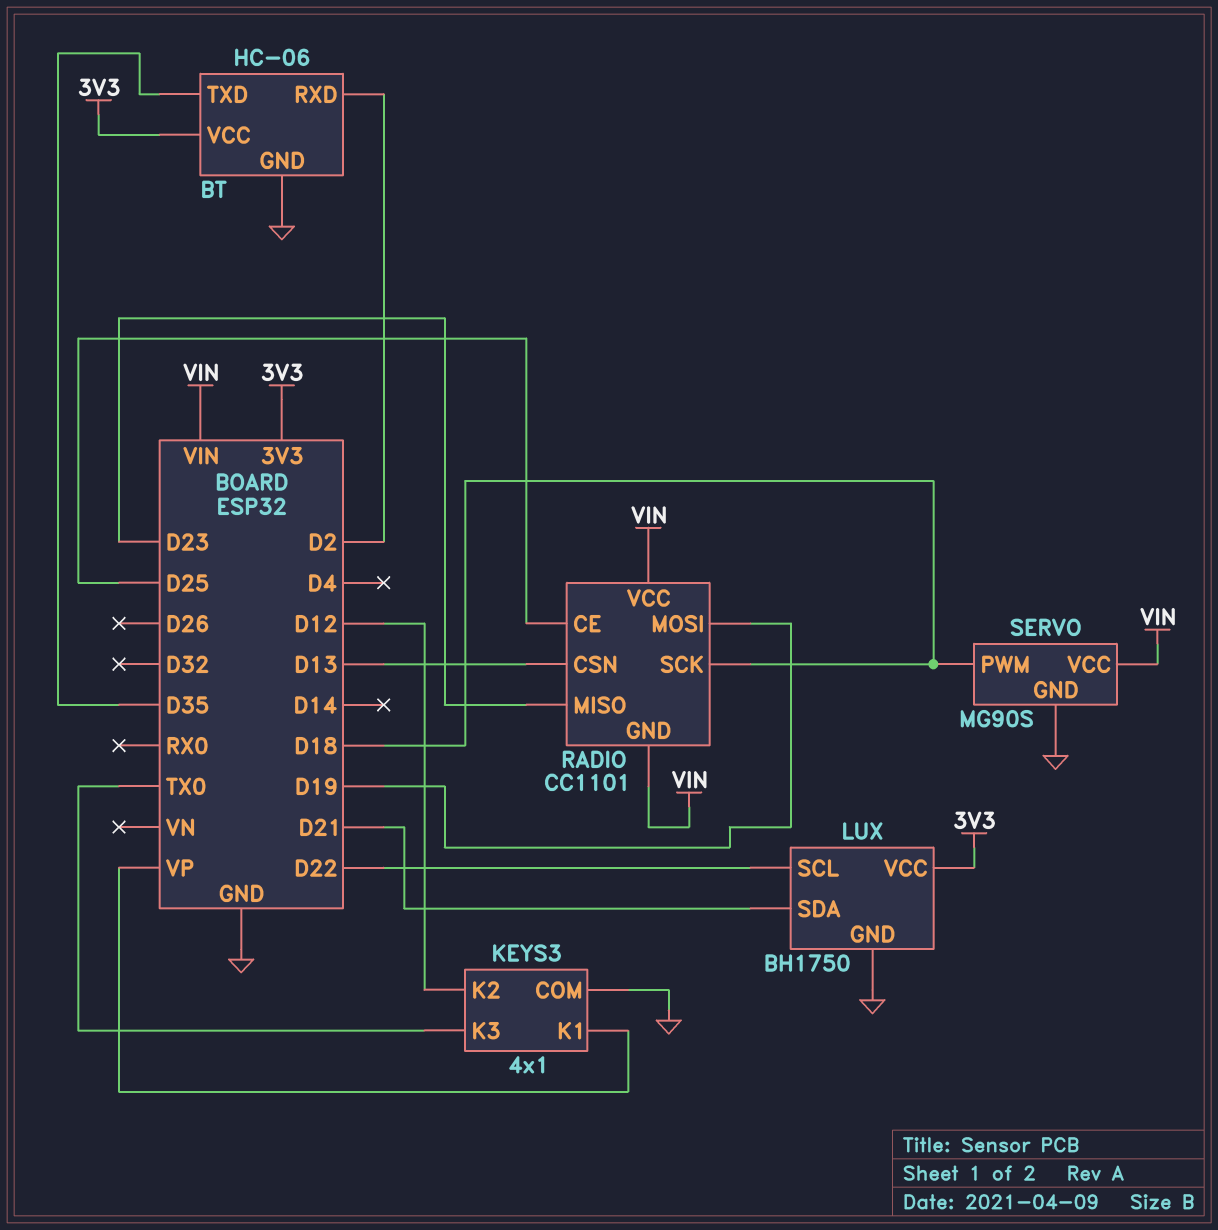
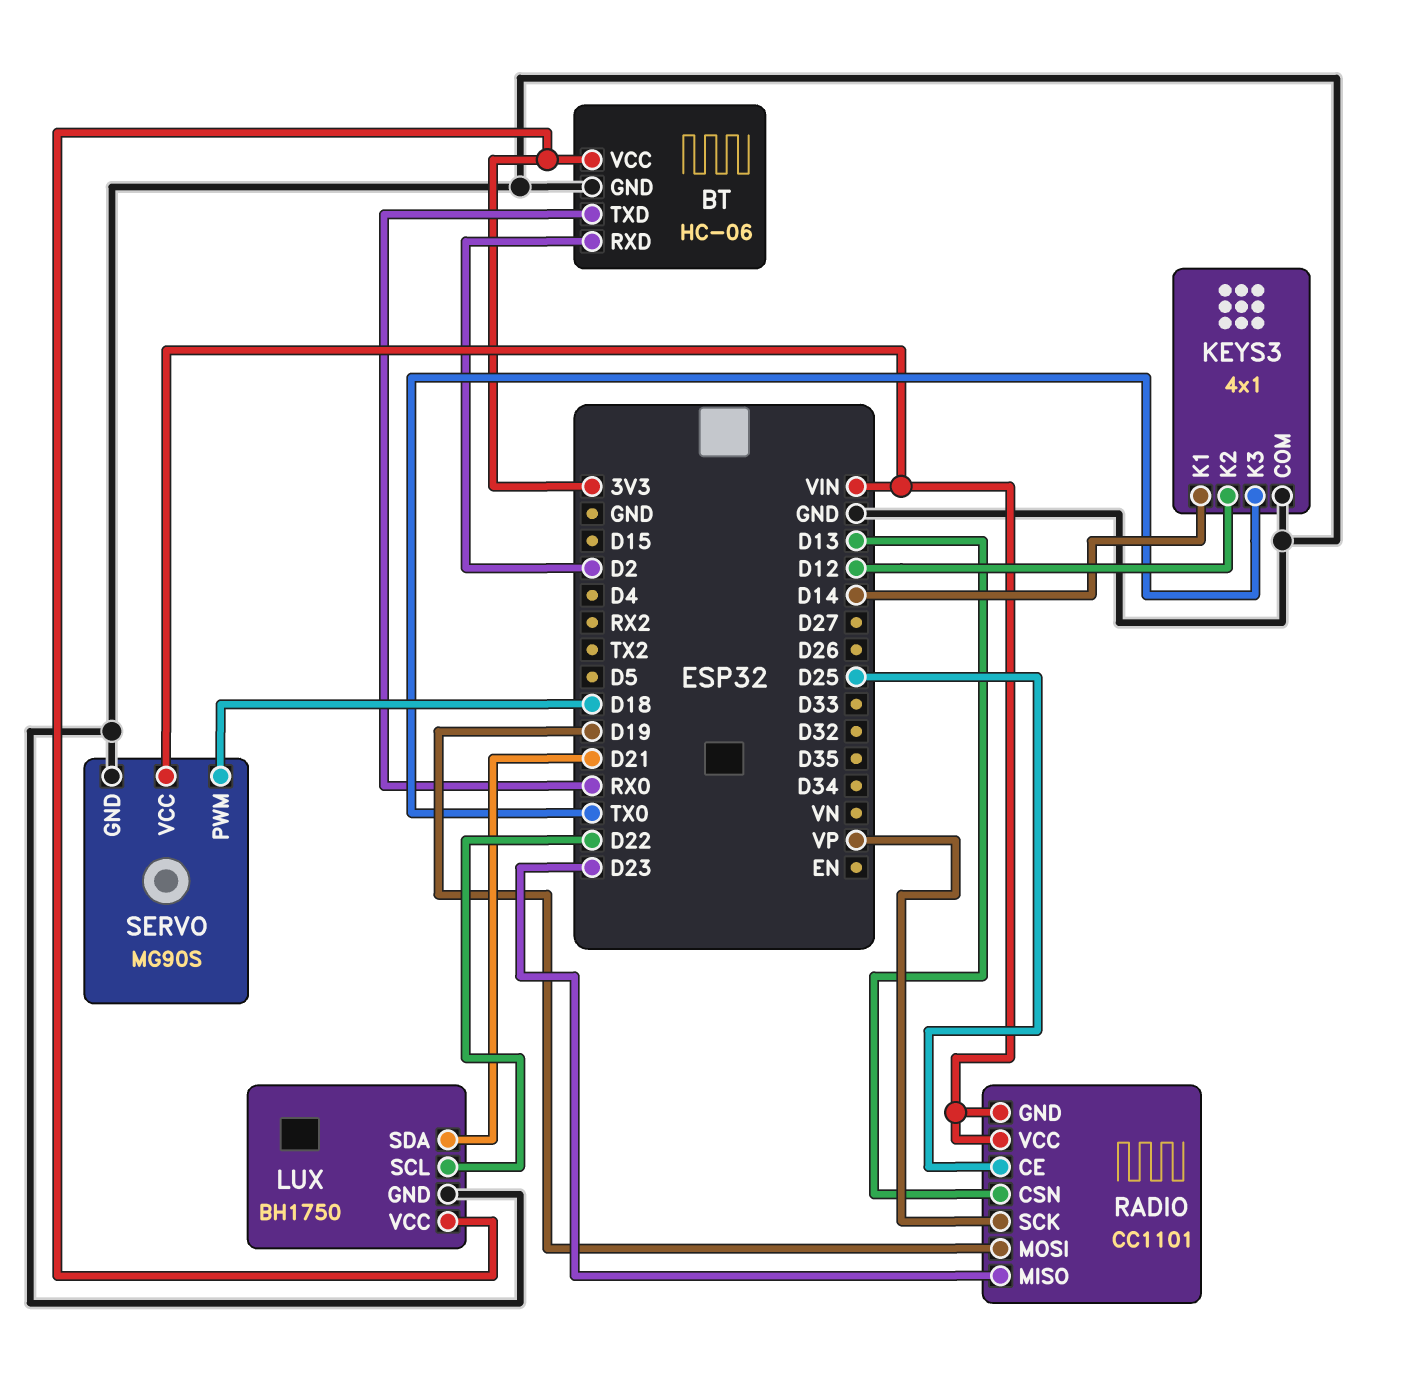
BT pin TXD: D35 -> RX0
KEYS3 pin K1: VP -> D14
RADIO pin SCK: D18 -> VP

